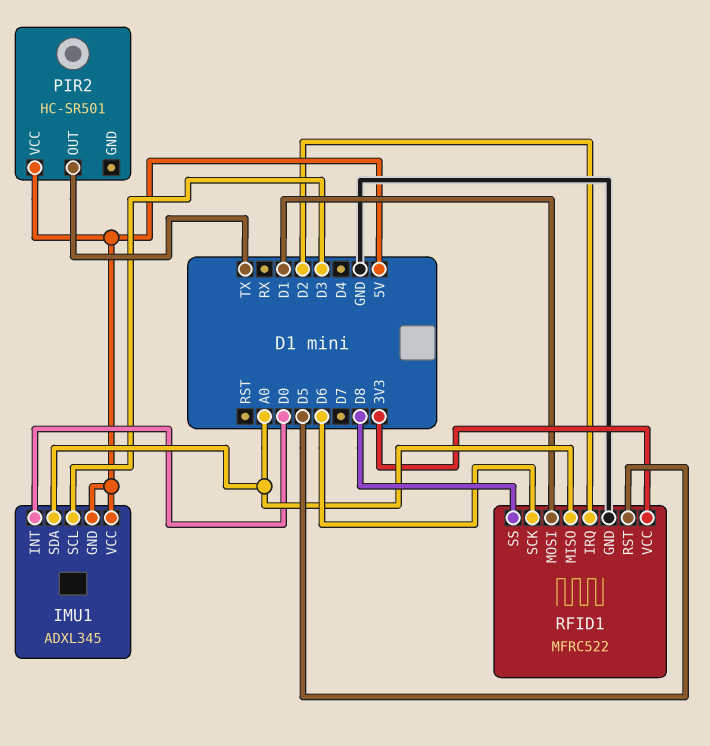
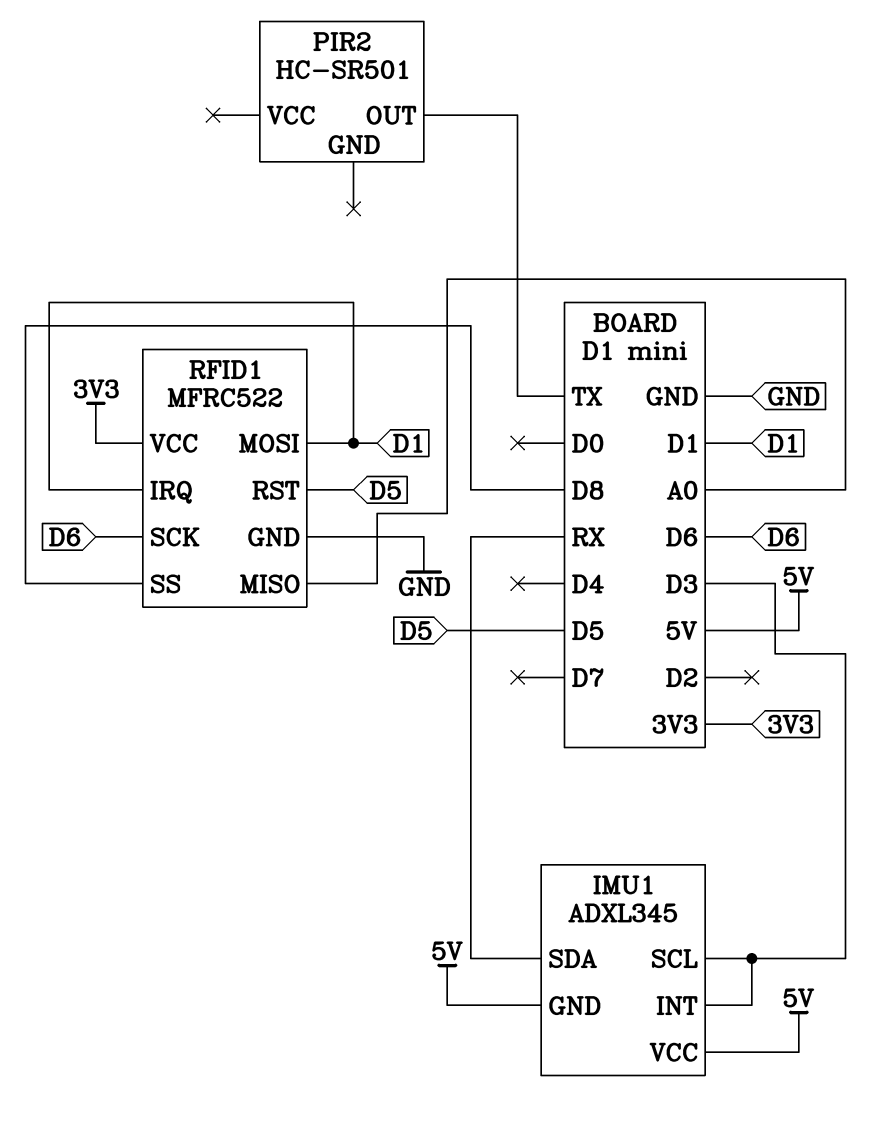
IMU1 pin INT: D0 -> D3
IMU1 pin SDA: A0 -> RX
PIR2 pin VCC: 5V -> none
RFID1 pin IRQ: D2 -> D1

